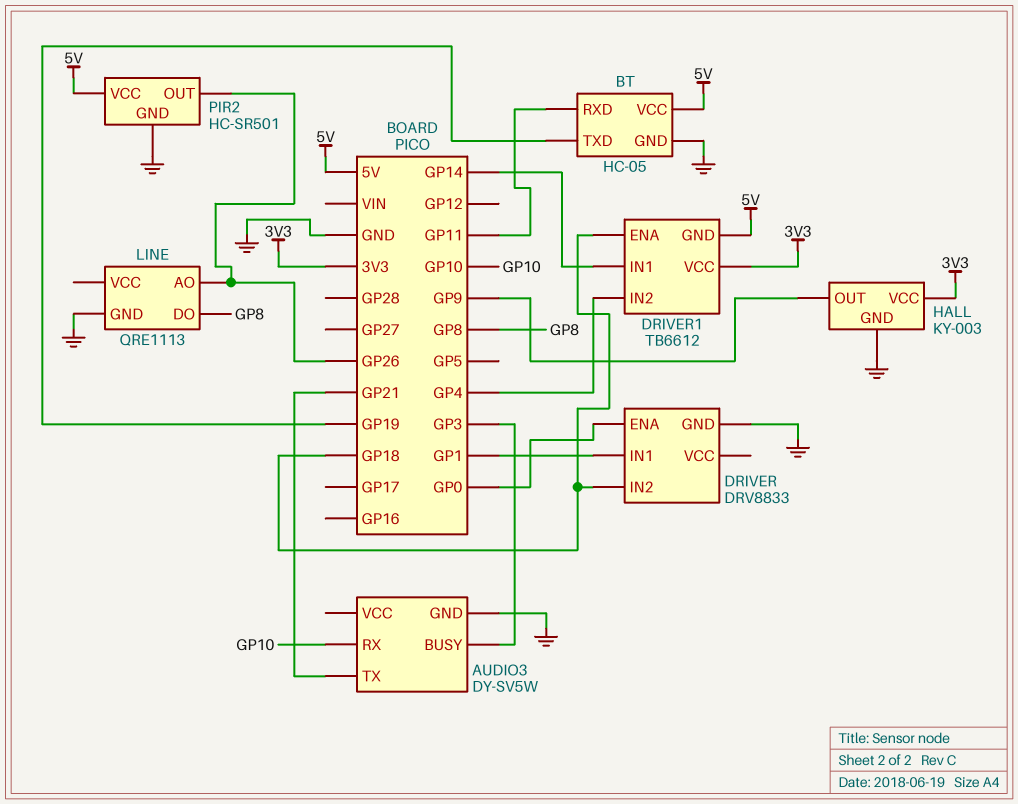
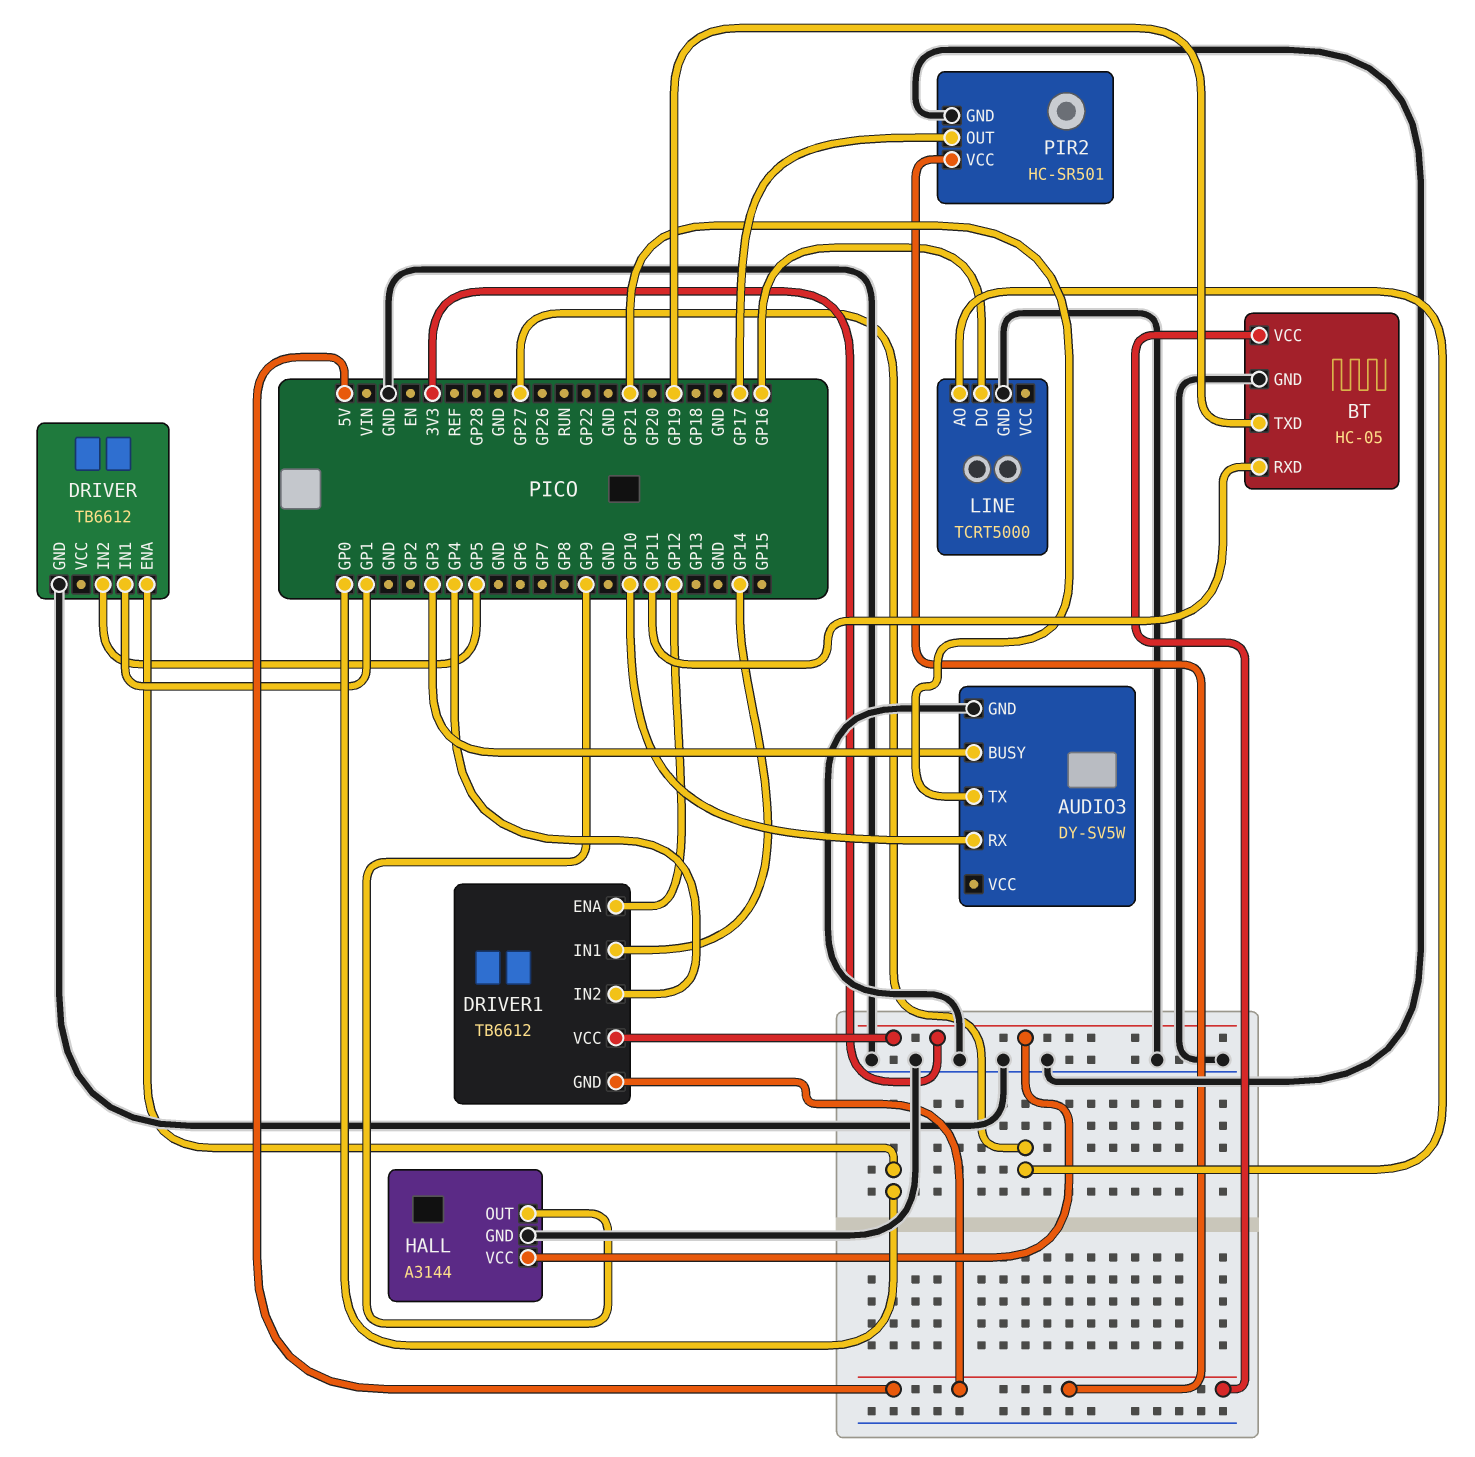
DRIVER: DRV8833 -> TB6612
DRIVER pin IN2: GP18 -> GP5
DRIVER1 pin ENA: GP18 -> GP12
HALL: KY-003 -> A3144
LINE: QRE1113 -> TCRT5000
LINE pin AO: GP26 -> GP27
LINE pin DO: GP8 -> GP16
PIR2 pin OUT: GP26 -> GP17

